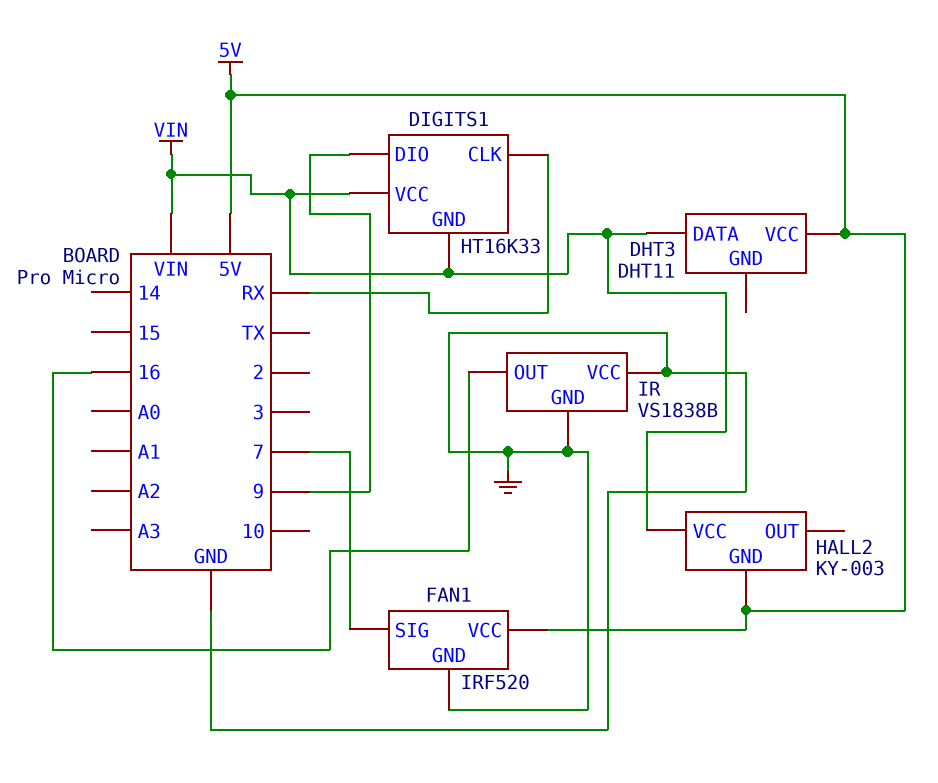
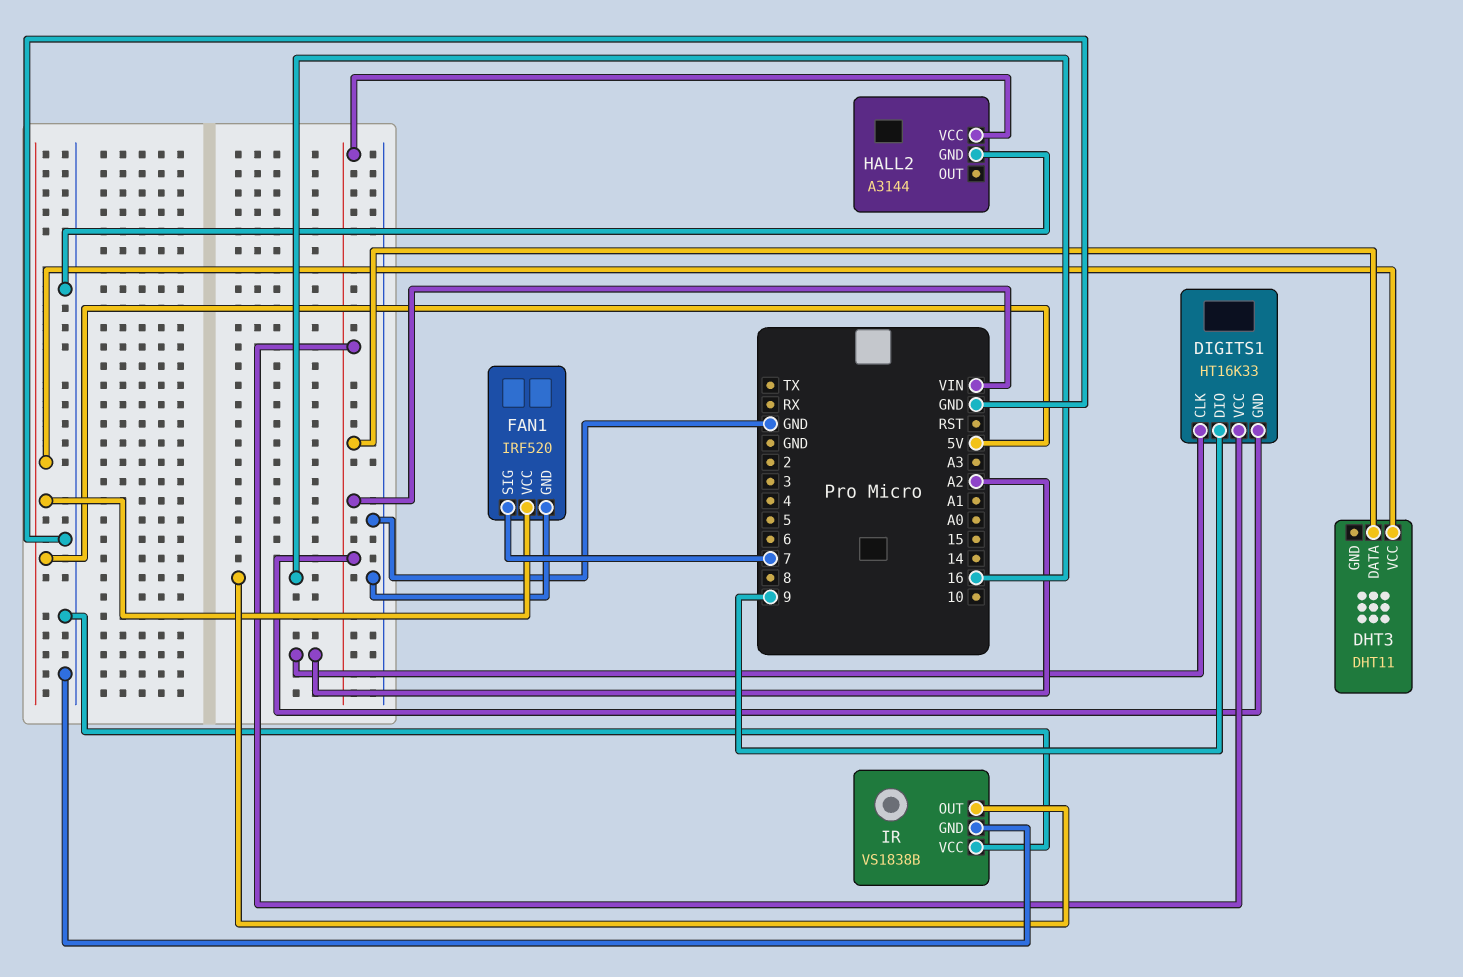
DIGITS1 pin CLK: RX -> A2
HALL2: KY-003 -> A3144
HALL2 pin GND: 5V -> GND

